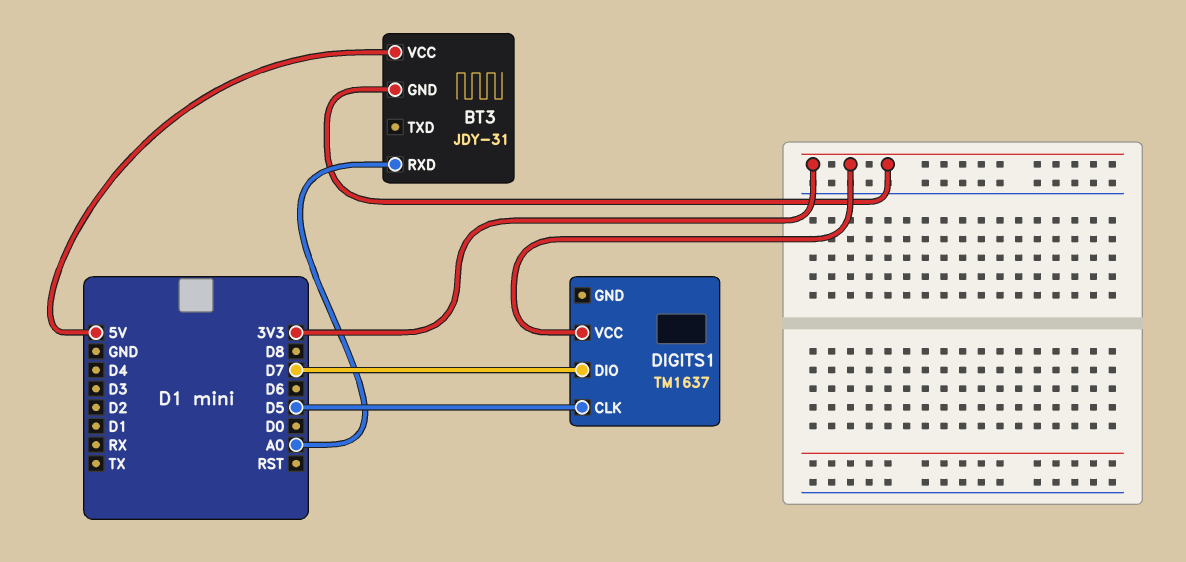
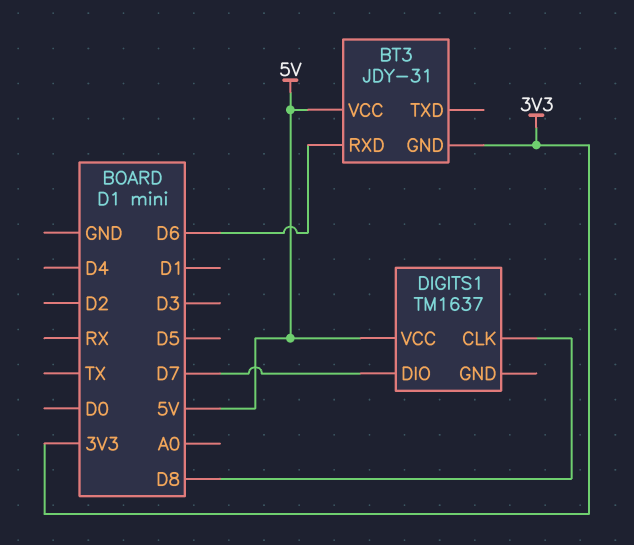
BT3 pin RXD: A0 -> D6
DIGITS1 pin CLK: D5 -> D8
DIGITS1 pin VCC: 3V3 -> 5V

